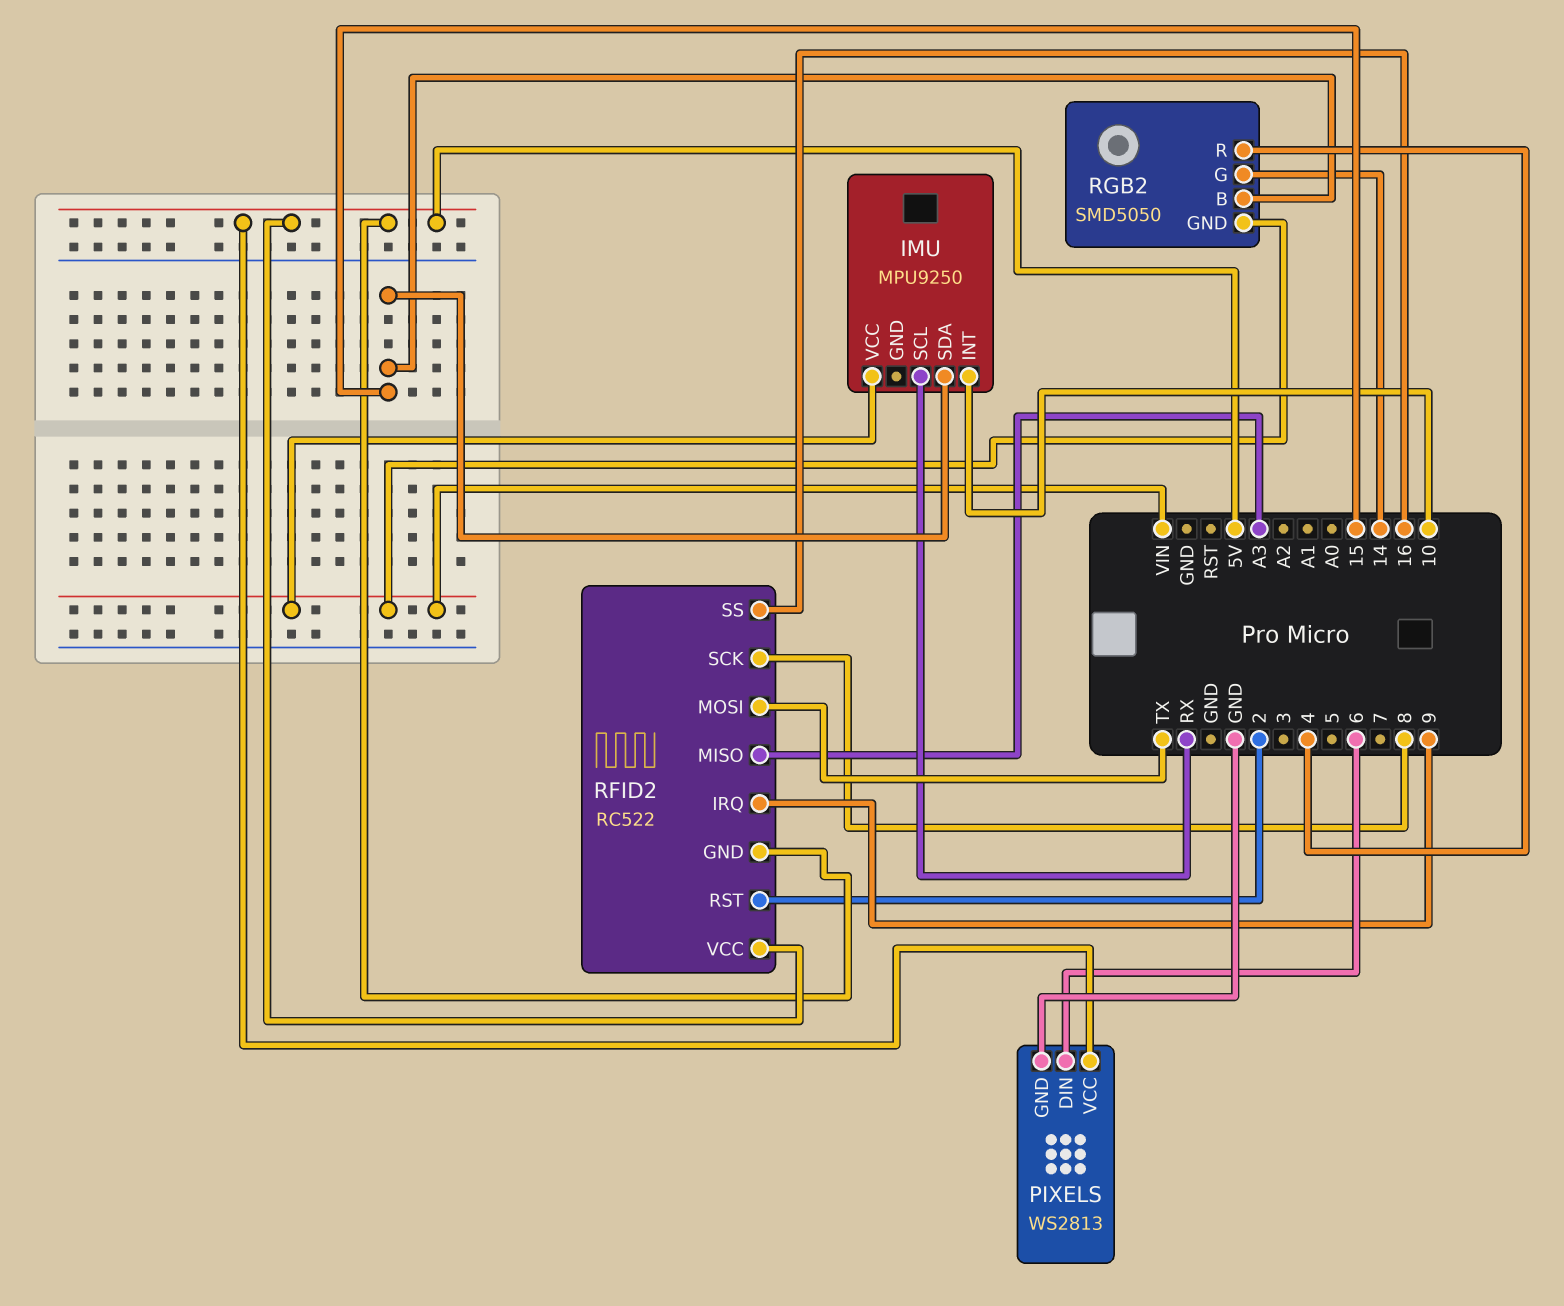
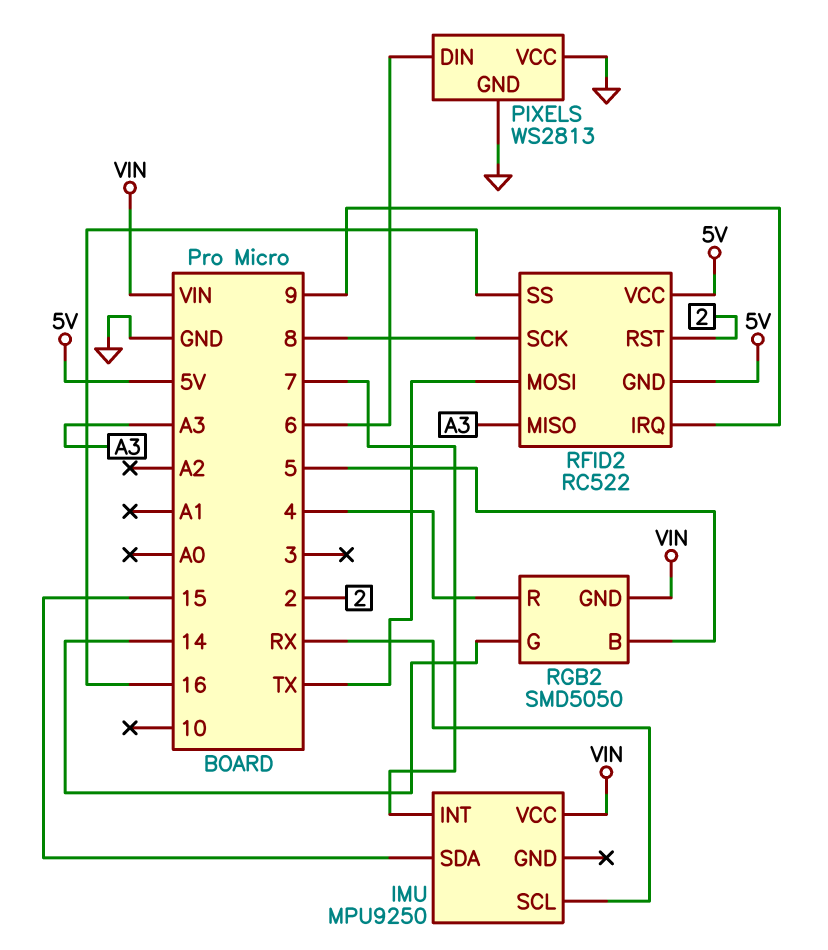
IMU pin INT: 10 -> 7
PIXELS pin VCC: 5V -> GND
RGB2 pin B: 15 -> 5

